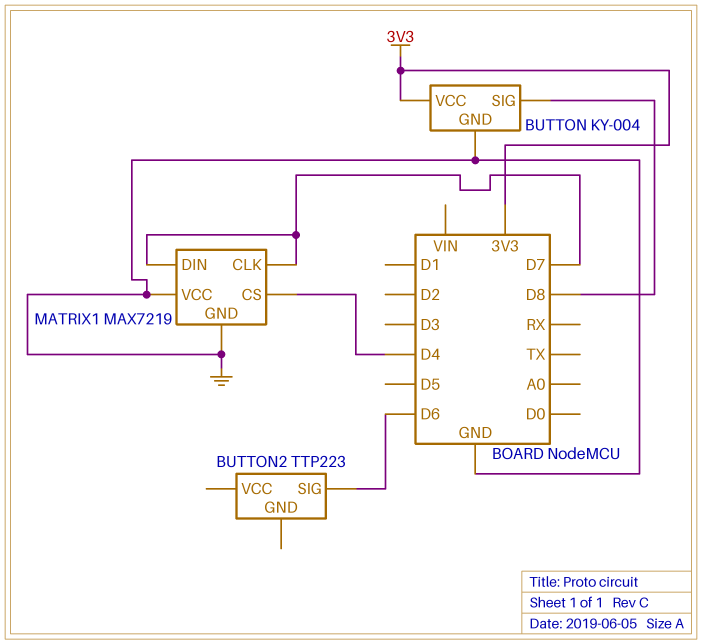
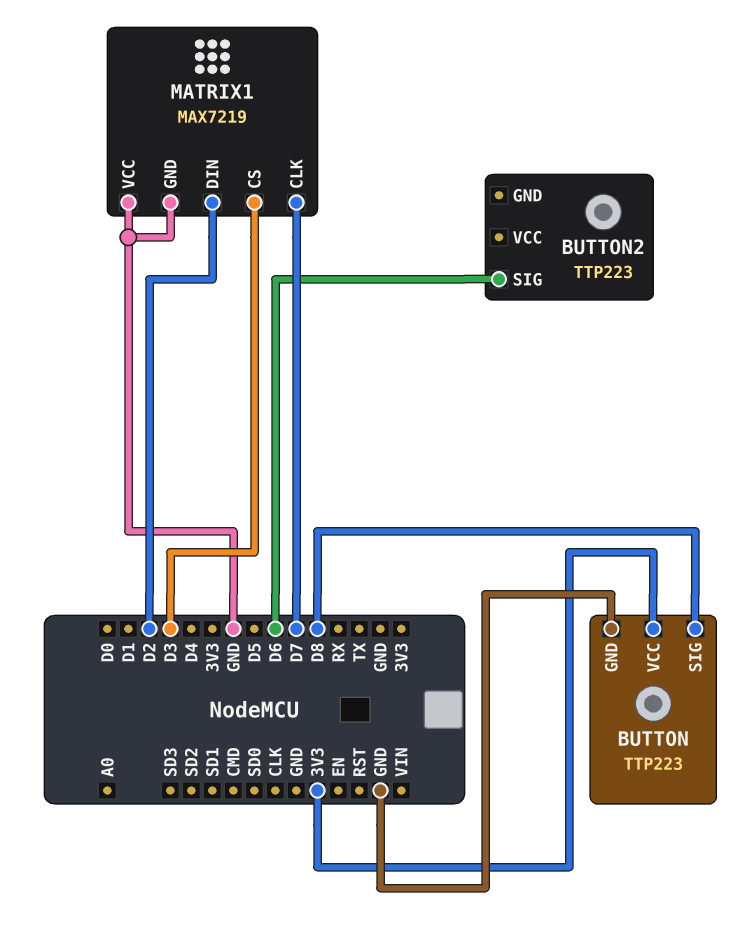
BUTTON: KY-004 -> TTP223
MATRIX1 pin CS: D4 -> D3
MATRIX1 pin DIN: D7 -> D2

